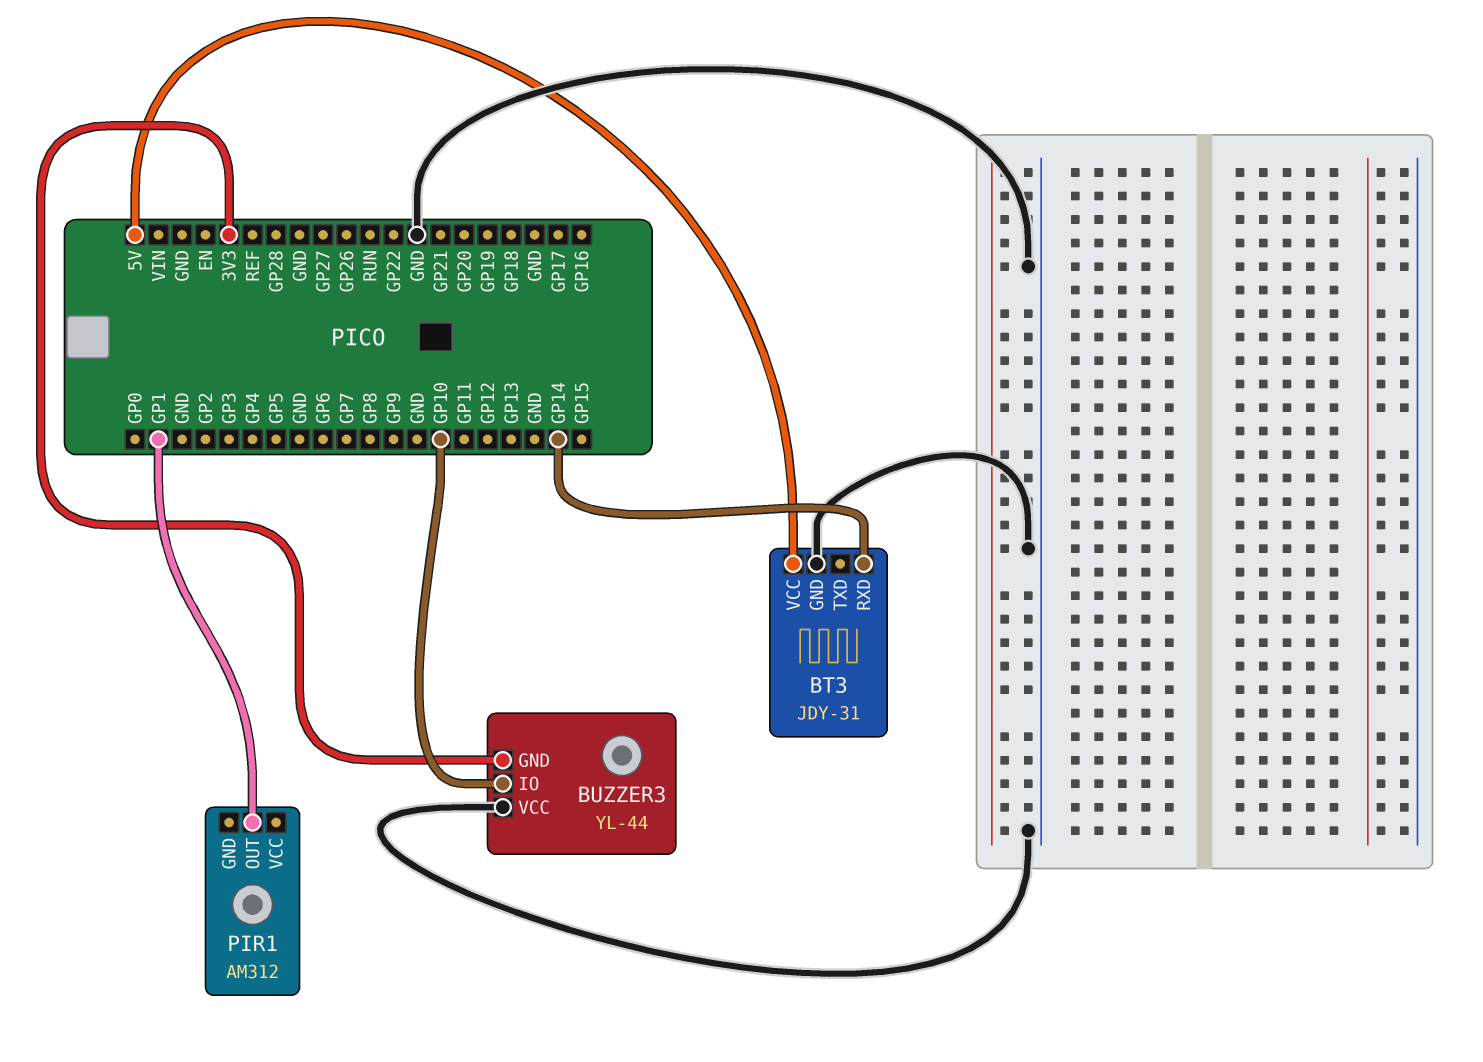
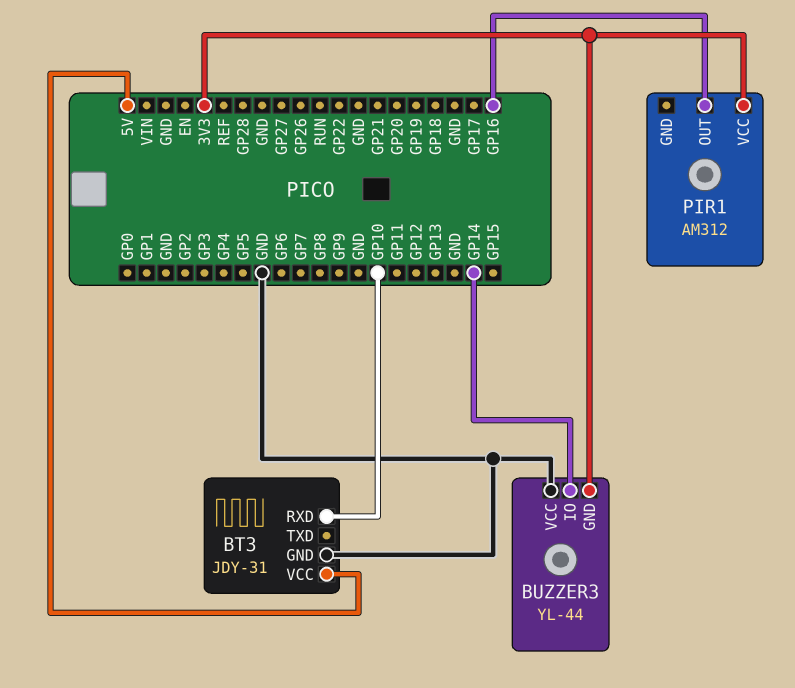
BT3 pin RXD: GP14 -> GP10
BUZZER3 pin IO: GP10 -> GP14
PIR1 pin OUT: GP1 -> GP16
PIR1 pin VCC: none -> 3V3

